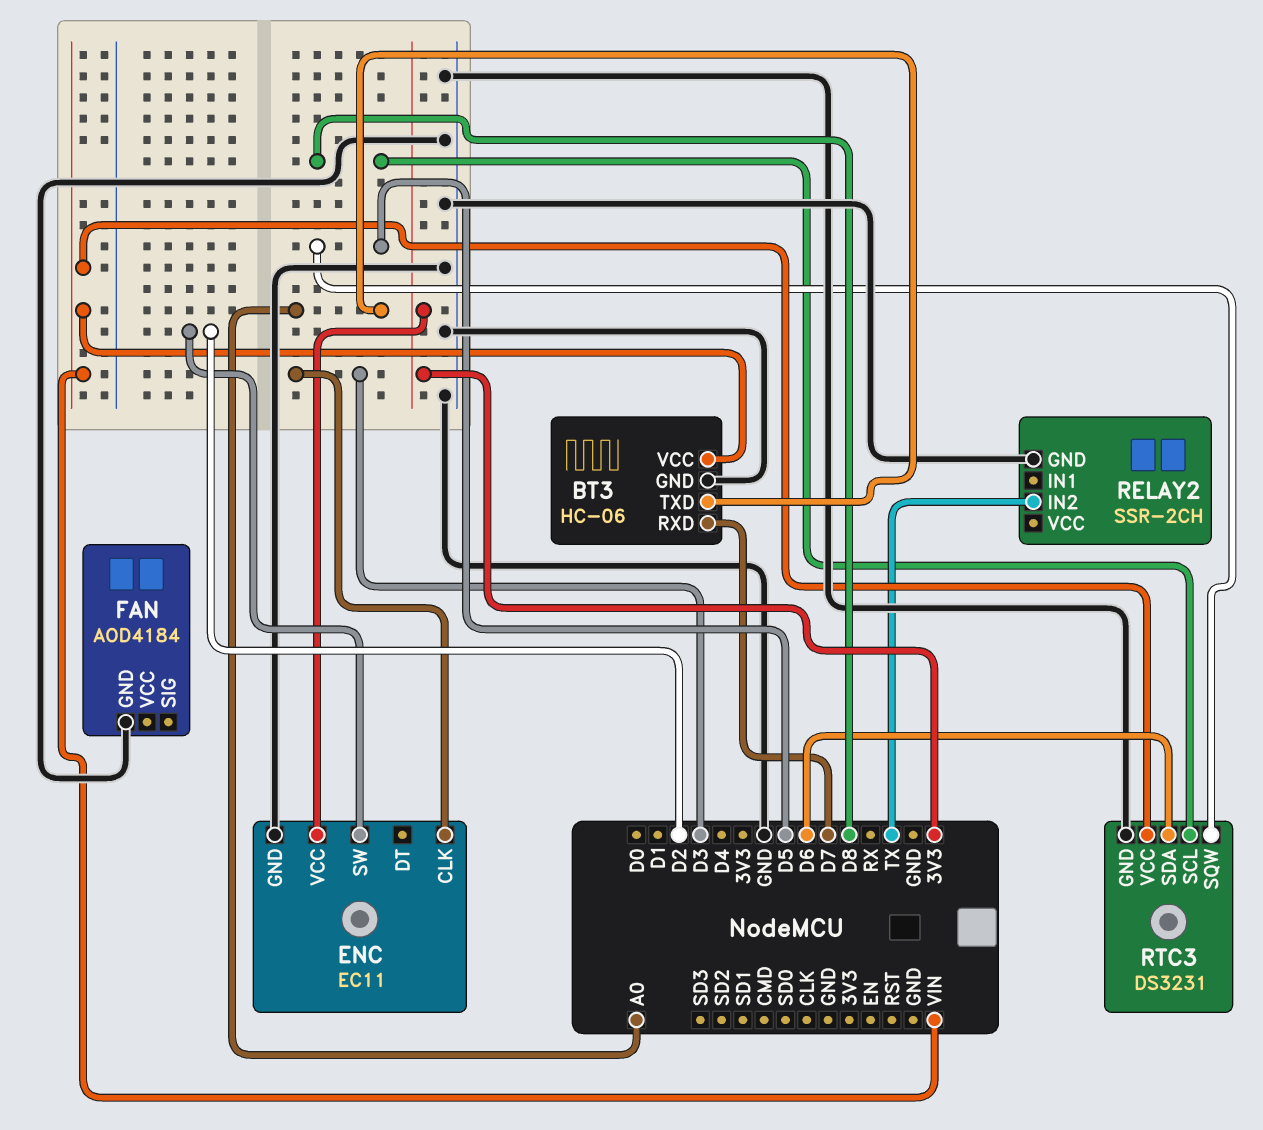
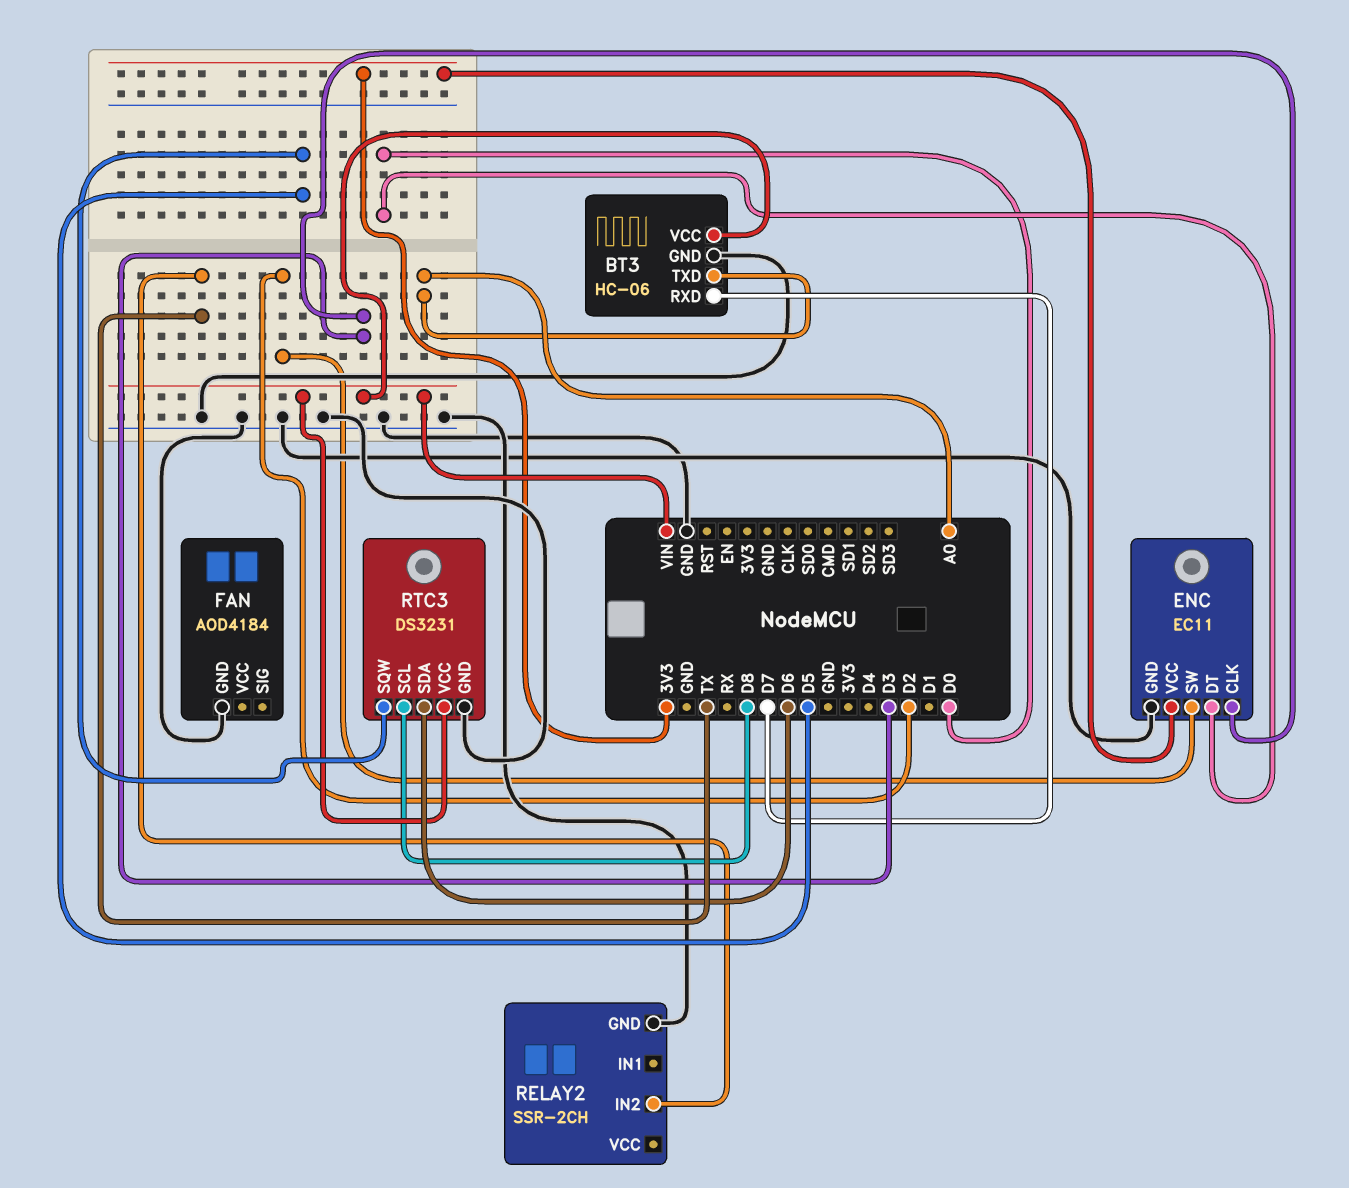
ENC pin DT: none -> D0

